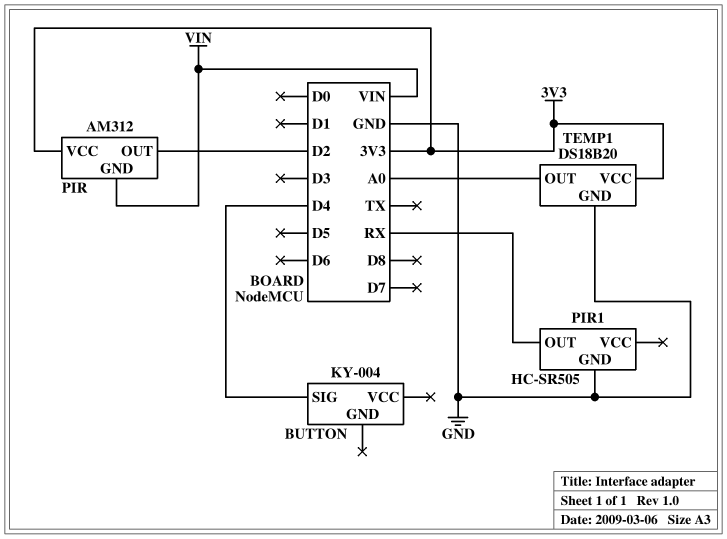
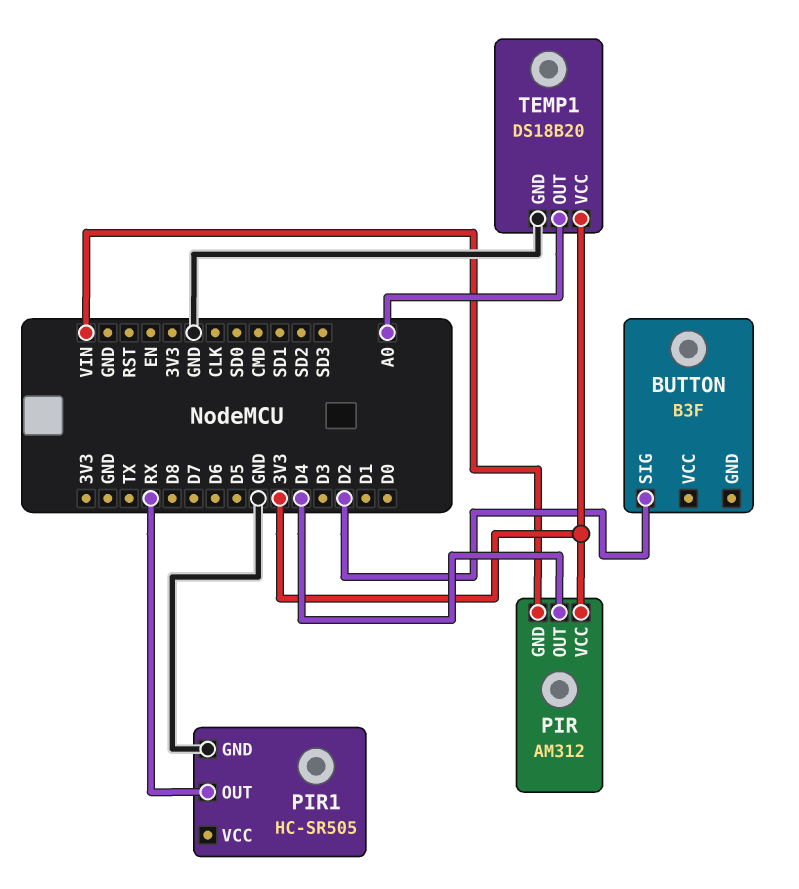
BUTTON: KY-004 -> B3F
BUTTON pin SIG: D4 -> D2
PIR pin OUT: D2 -> D4

